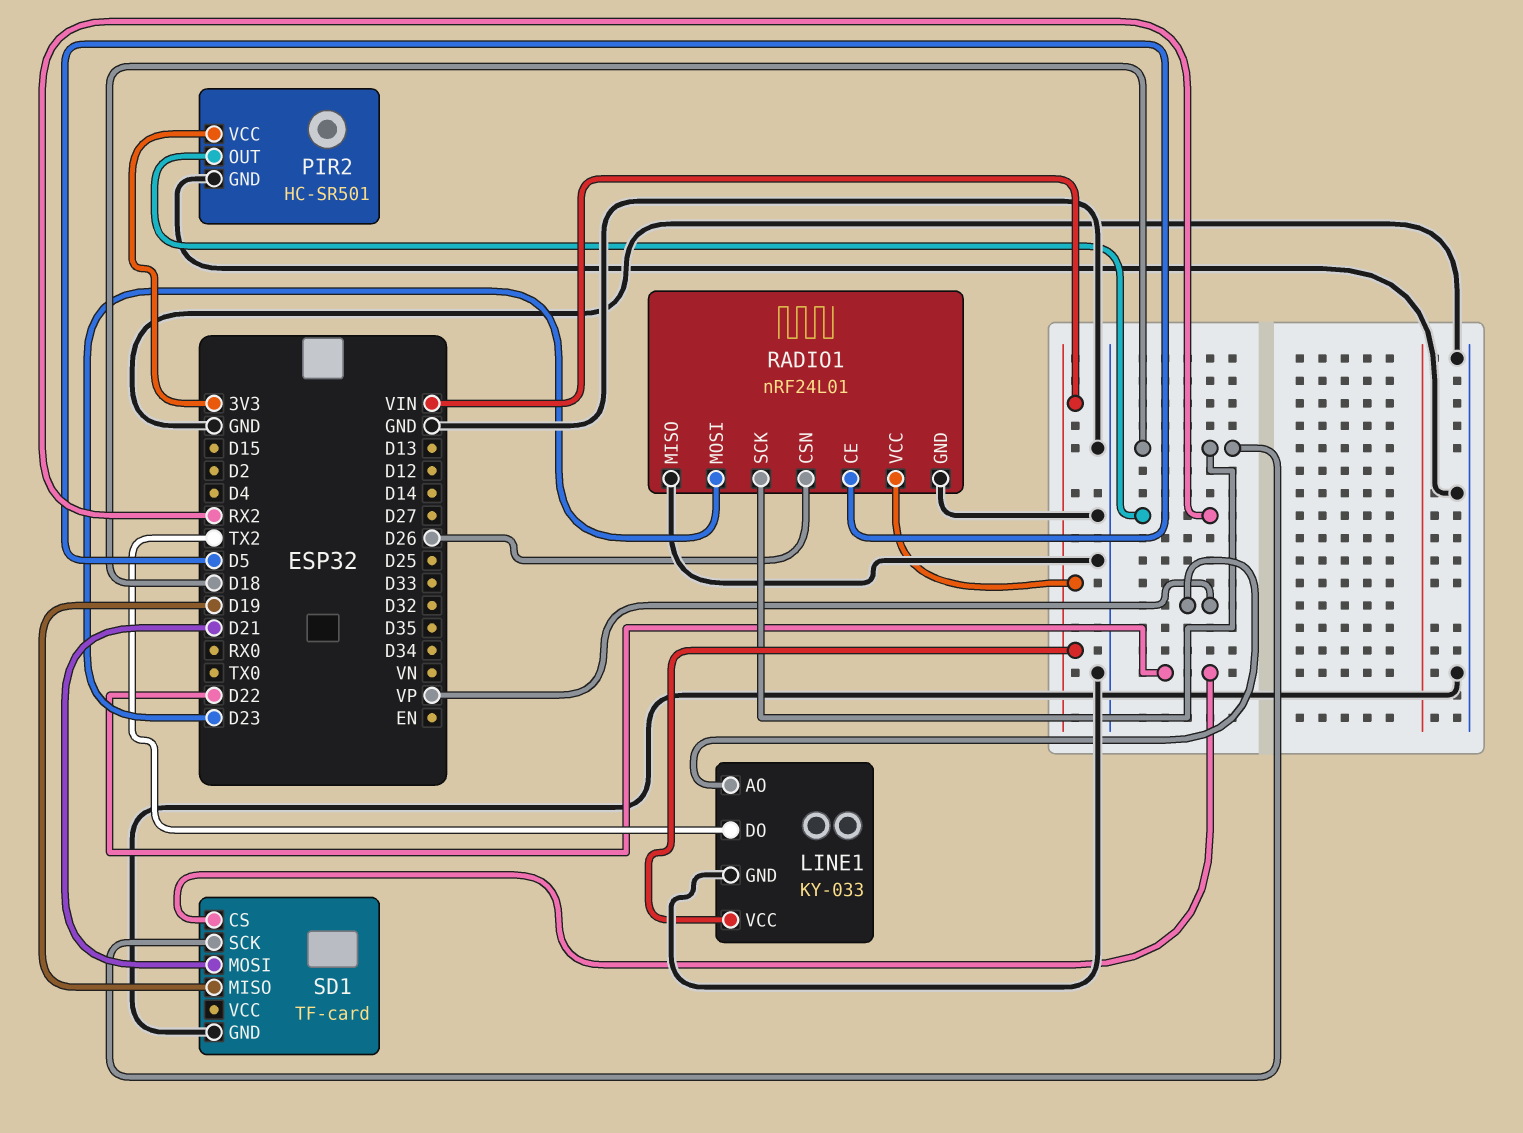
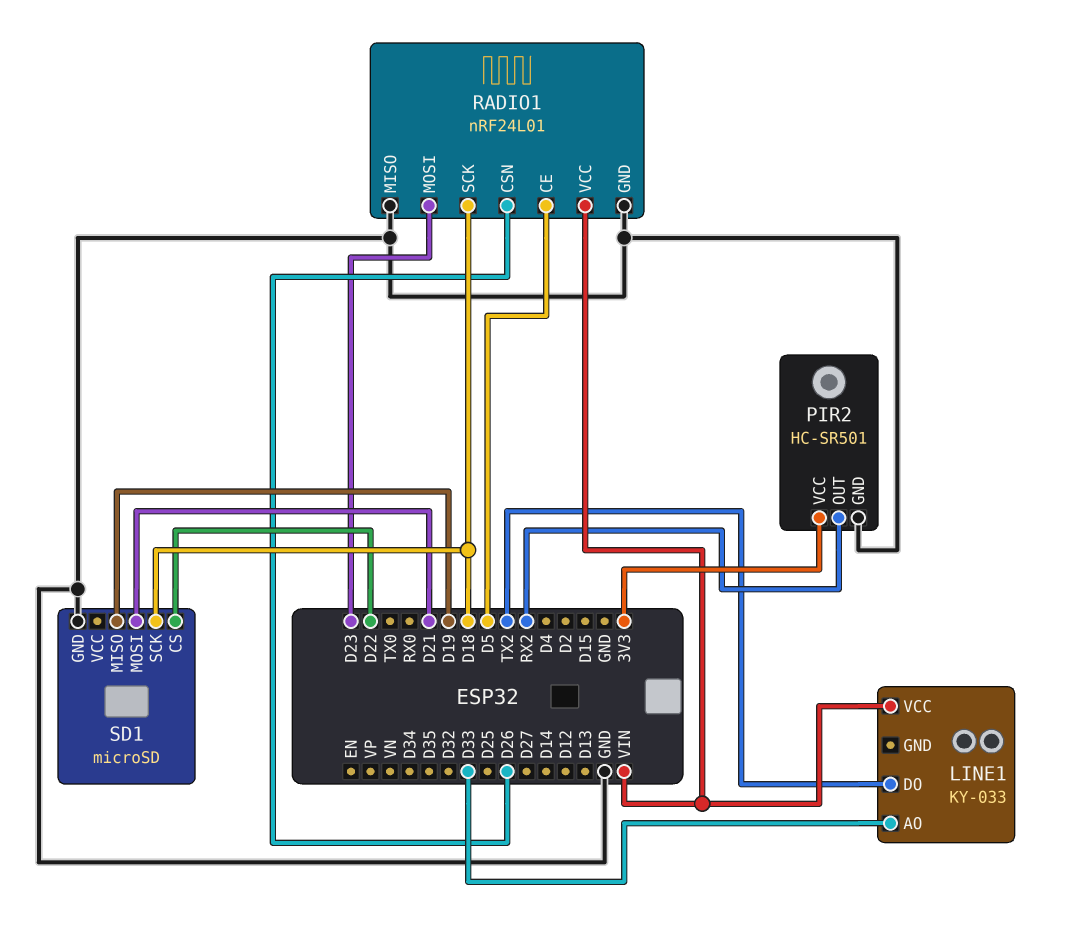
LINE1 pin AO: VP -> D33
LINE1 pin GND: GND -> none
SD1: TF-card -> microSD

